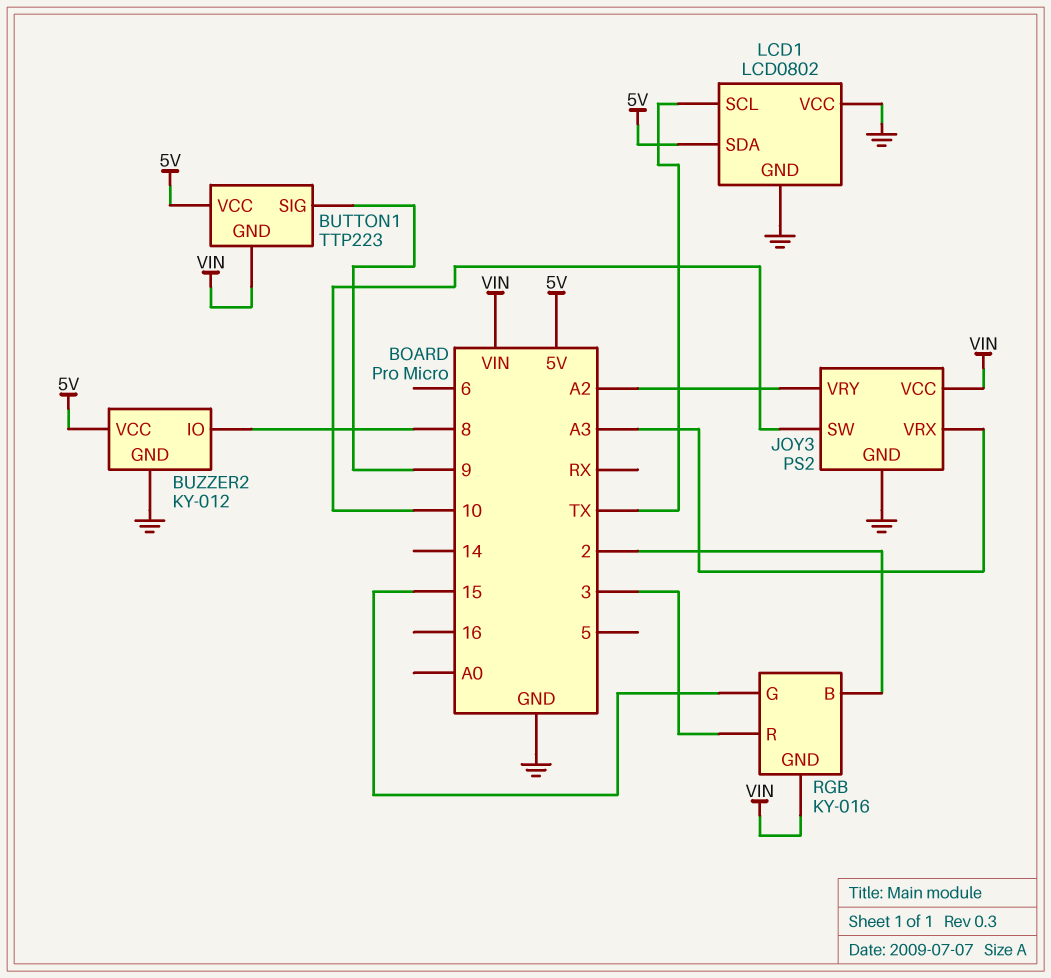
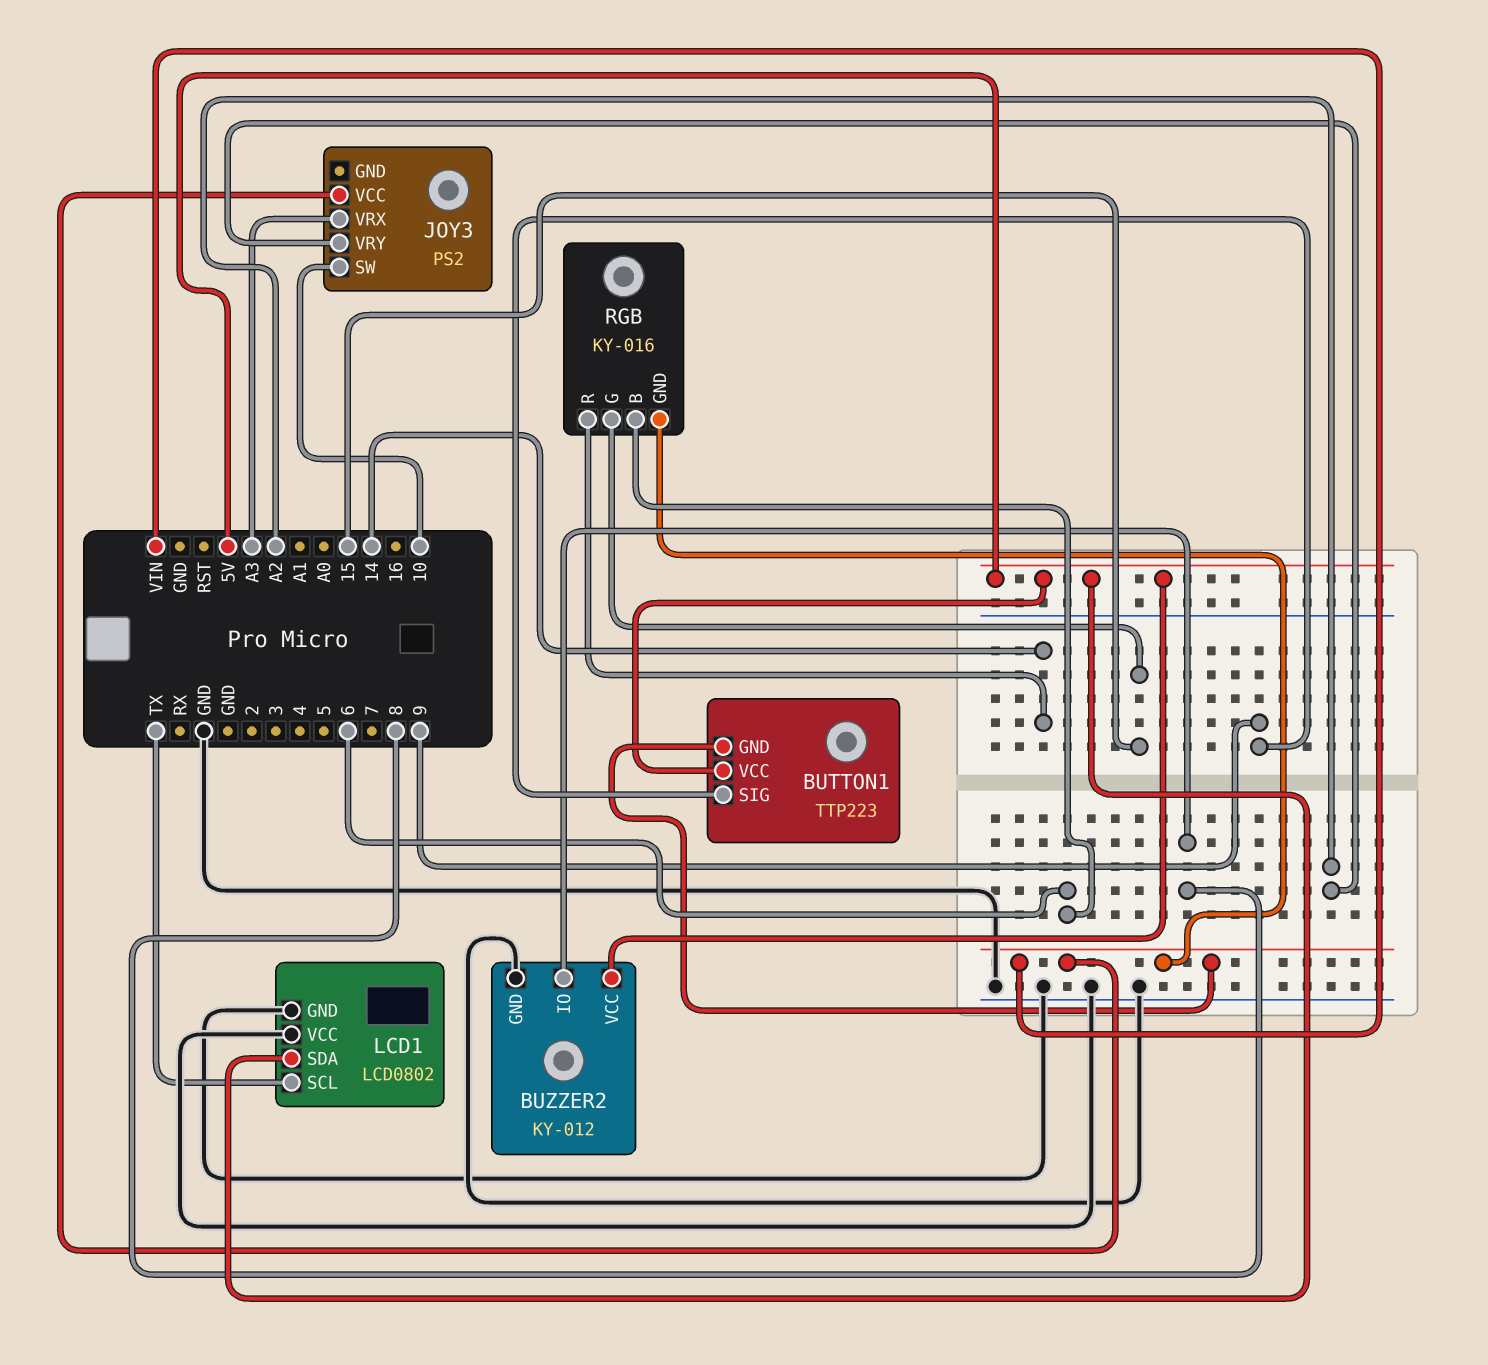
JOY3 pin GND: GND -> none
RGB pin B: 2 -> 6
RGB pin R: 3 -> 14

